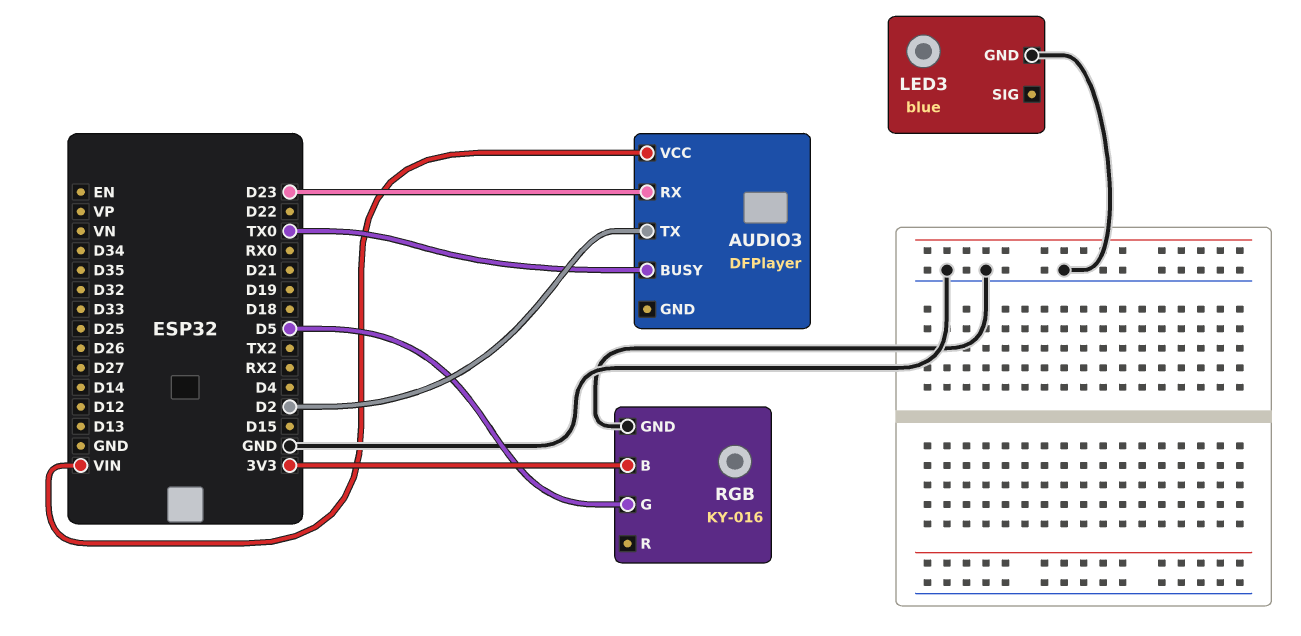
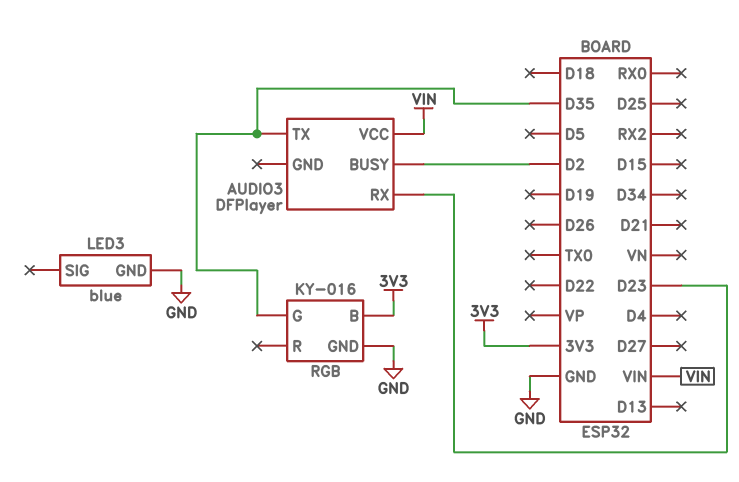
AUDIO3 pin BUSY: TX0 -> D2
AUDIO3 pin TX: D2 -> D35
RGB pin G: D5 -> D35

